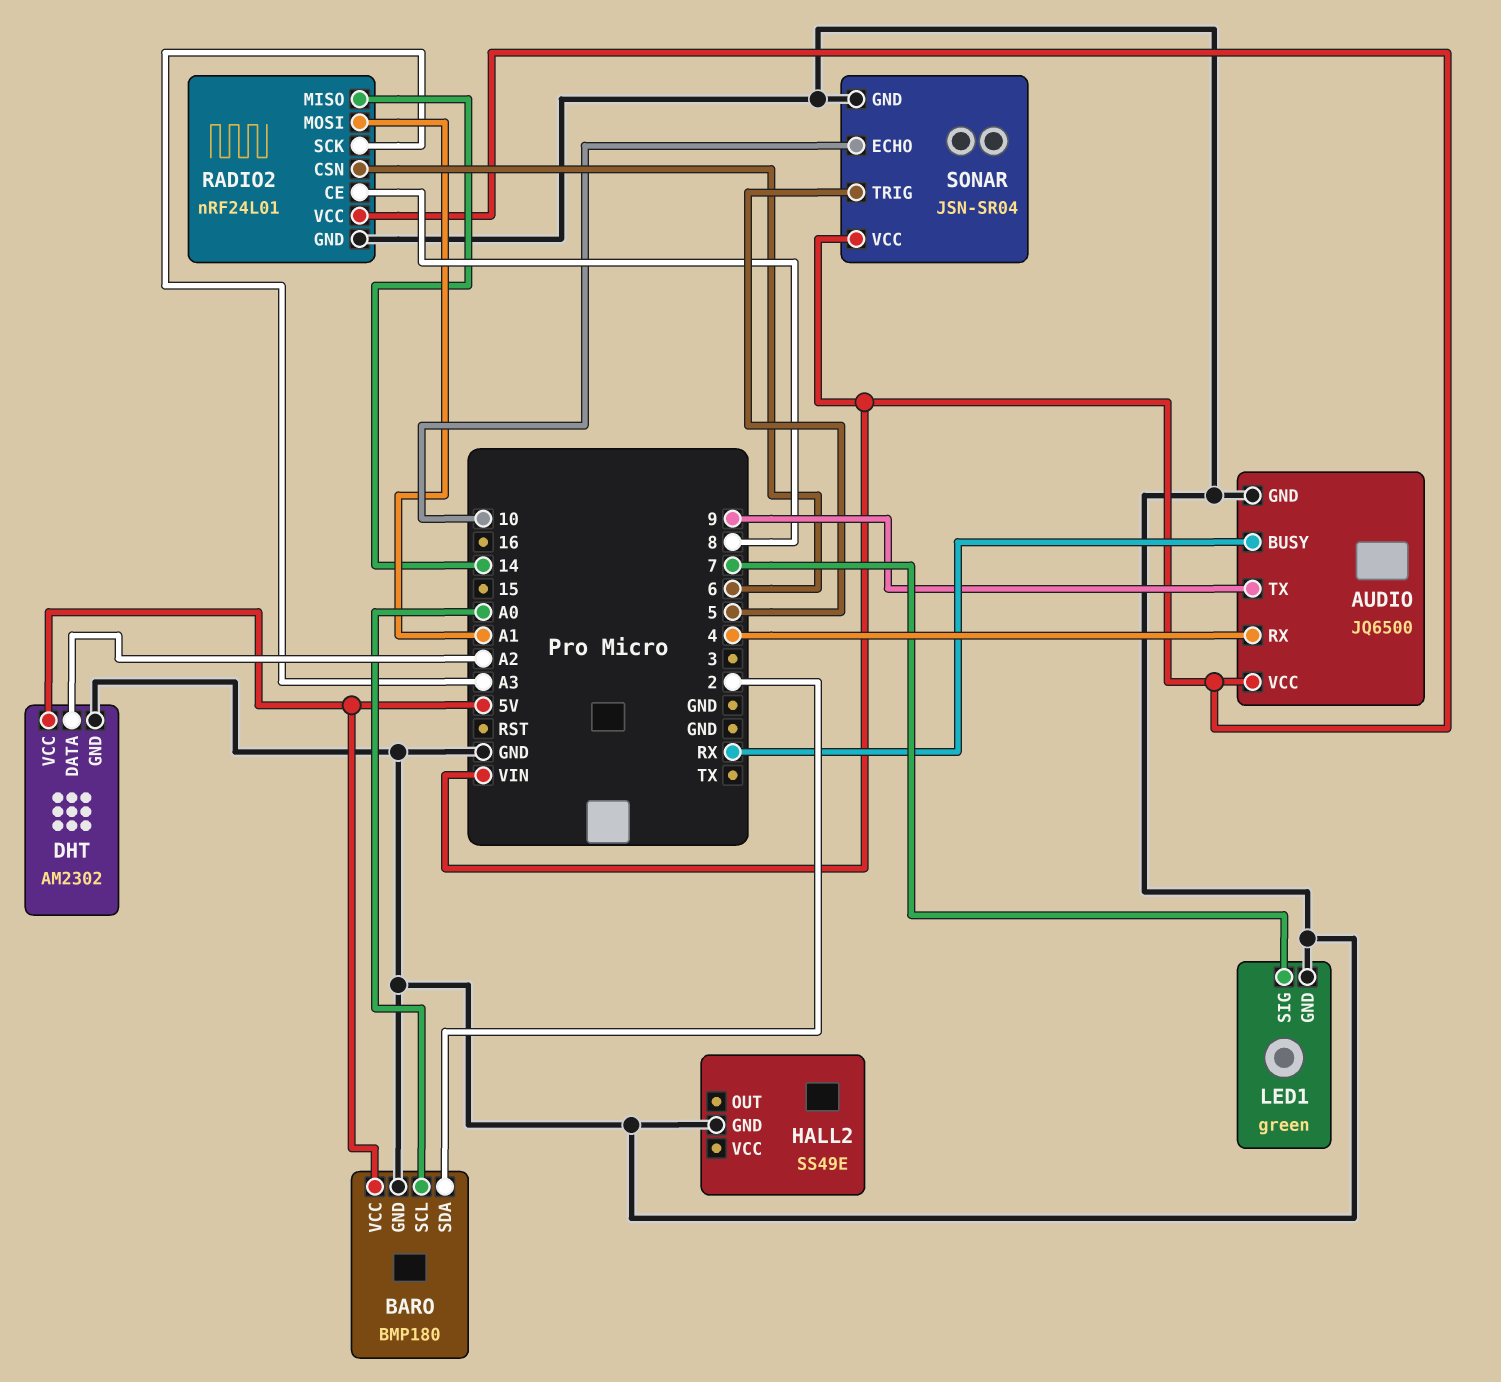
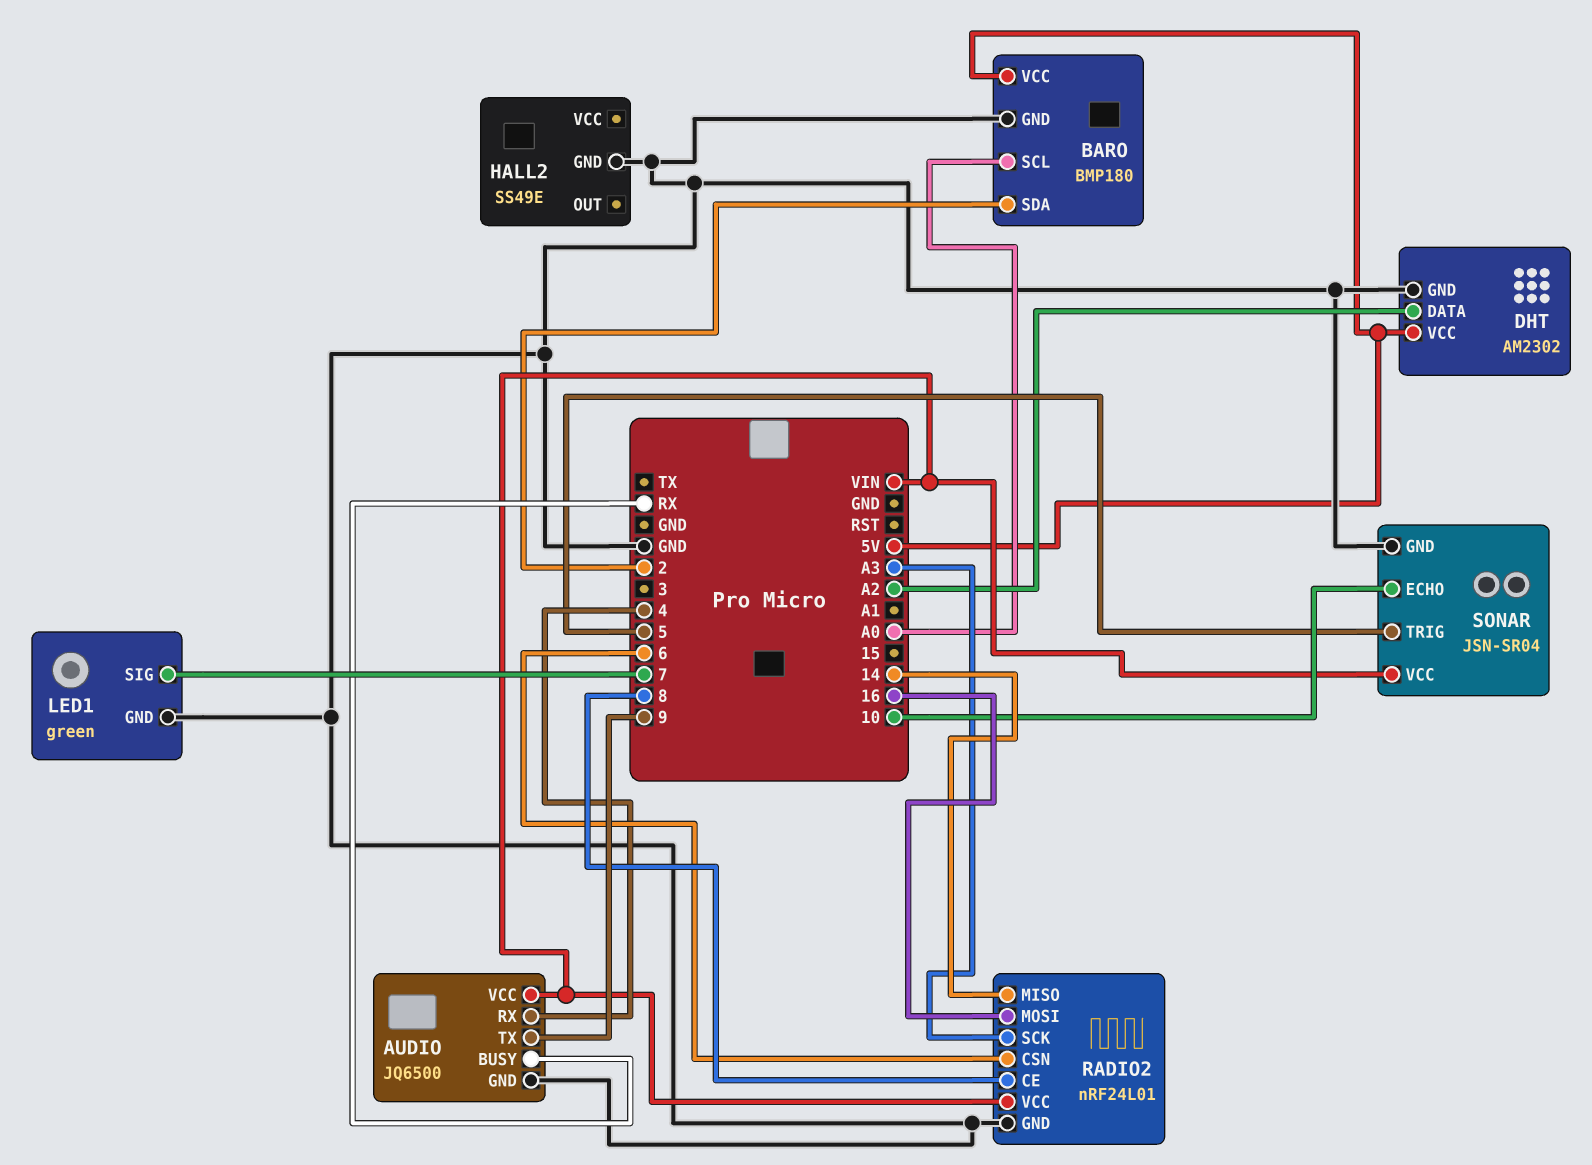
RADIO2 pin MOSI: A1 -> 16

